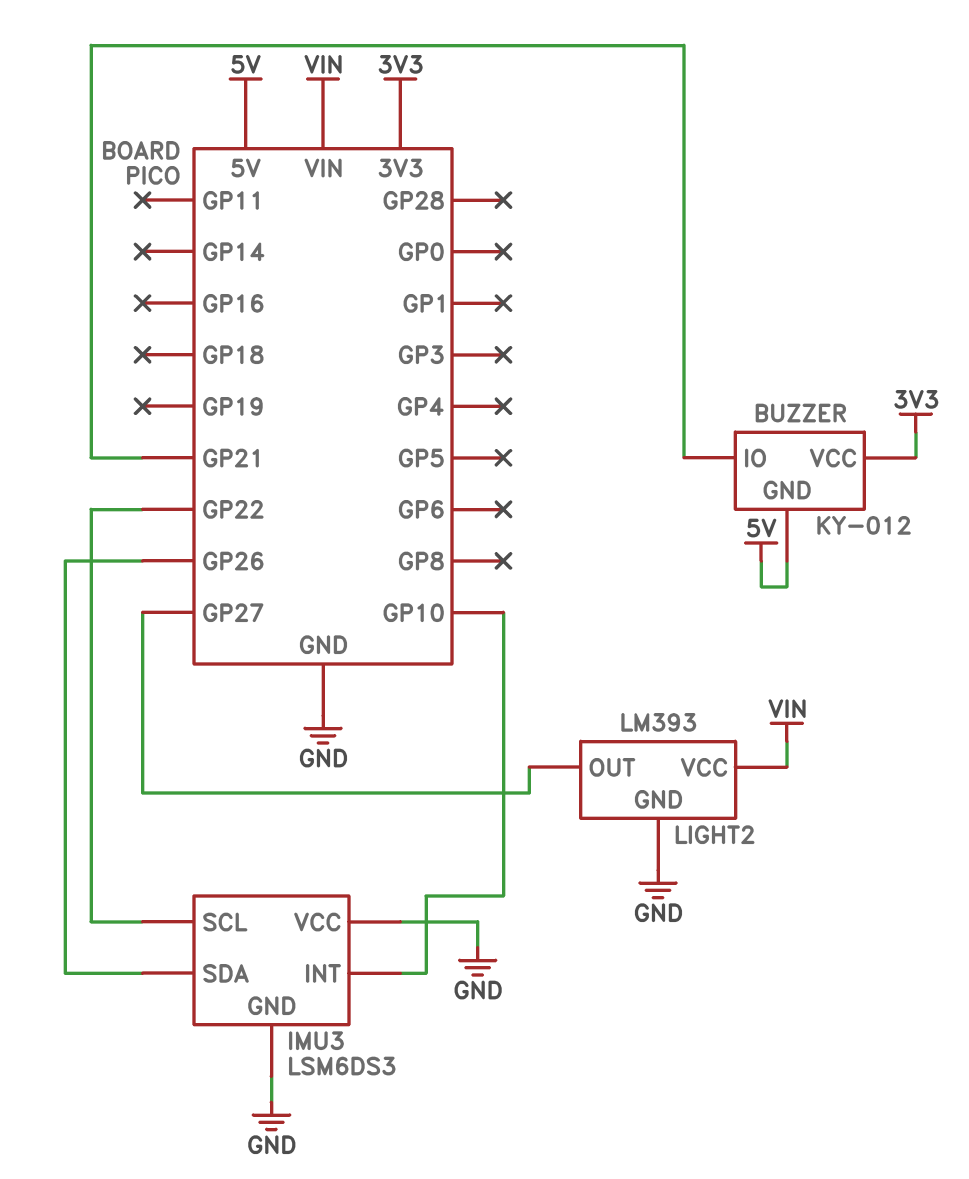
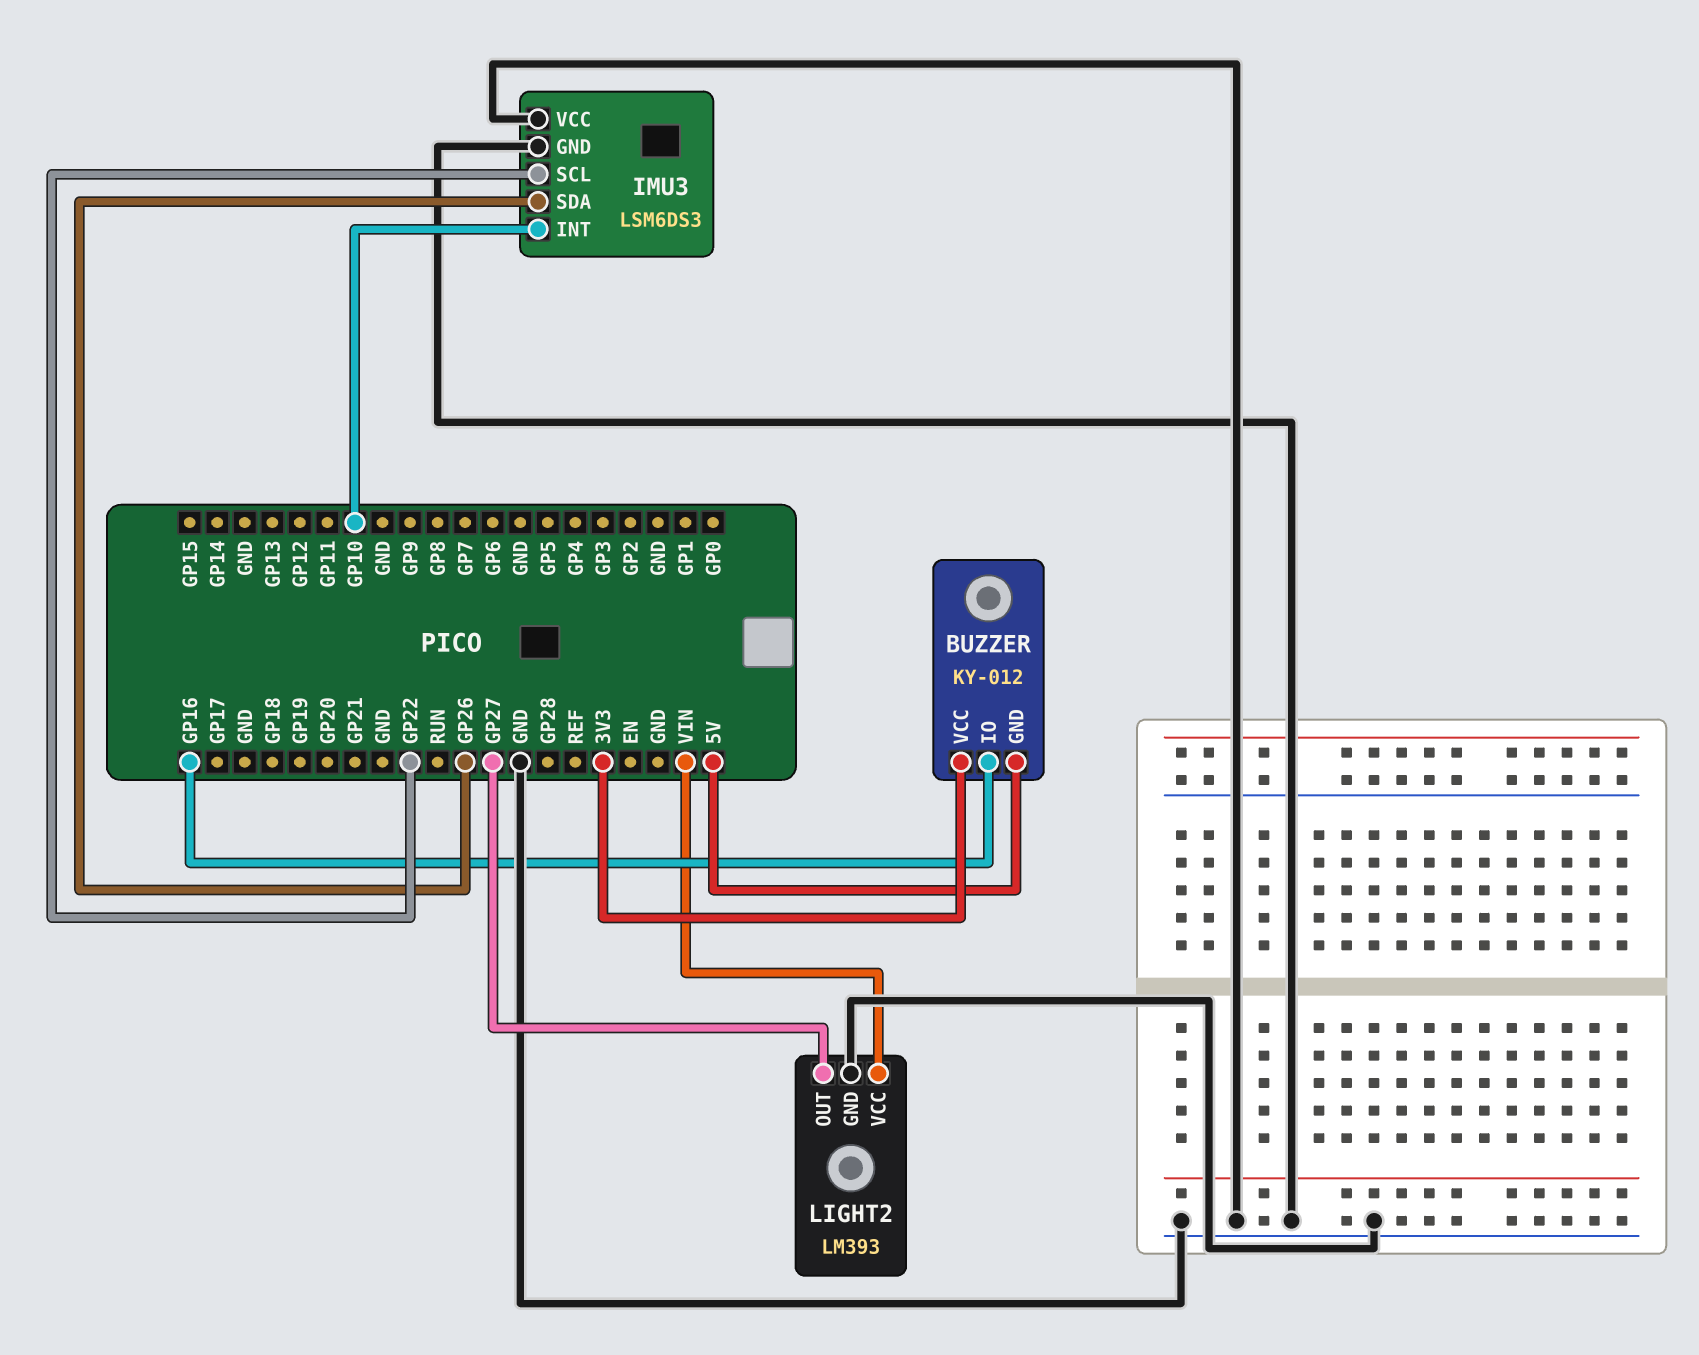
BUZZER pin IO: GP21 -> GP16

